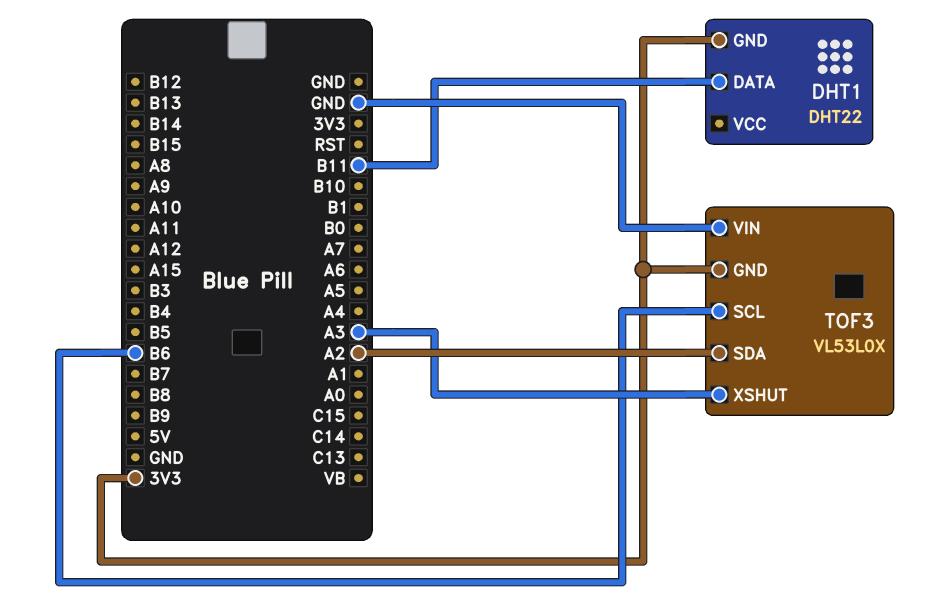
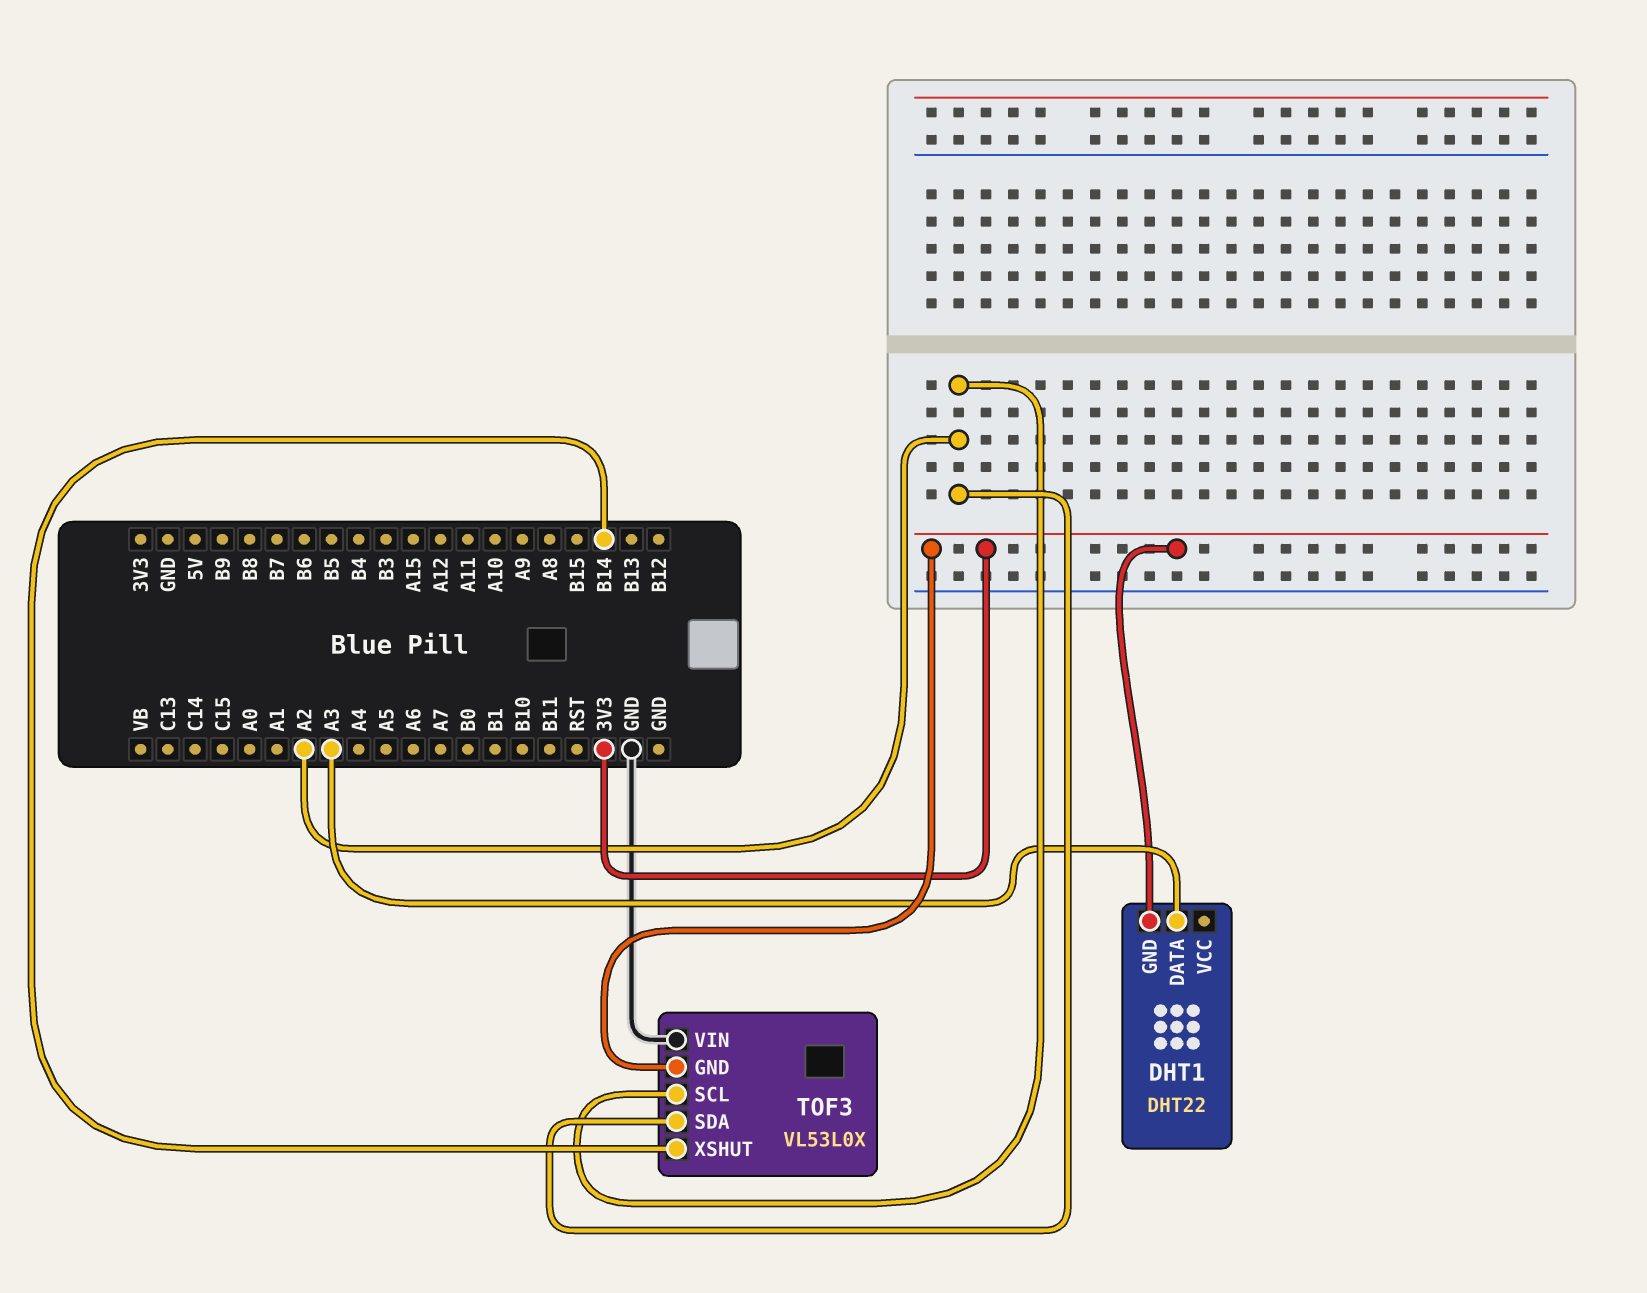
DHT1 pin DATA: B11 -> A3
TOF3 pin SCL: B6 -> A2
TOF3 pin XSHUT: A3 -> B14

